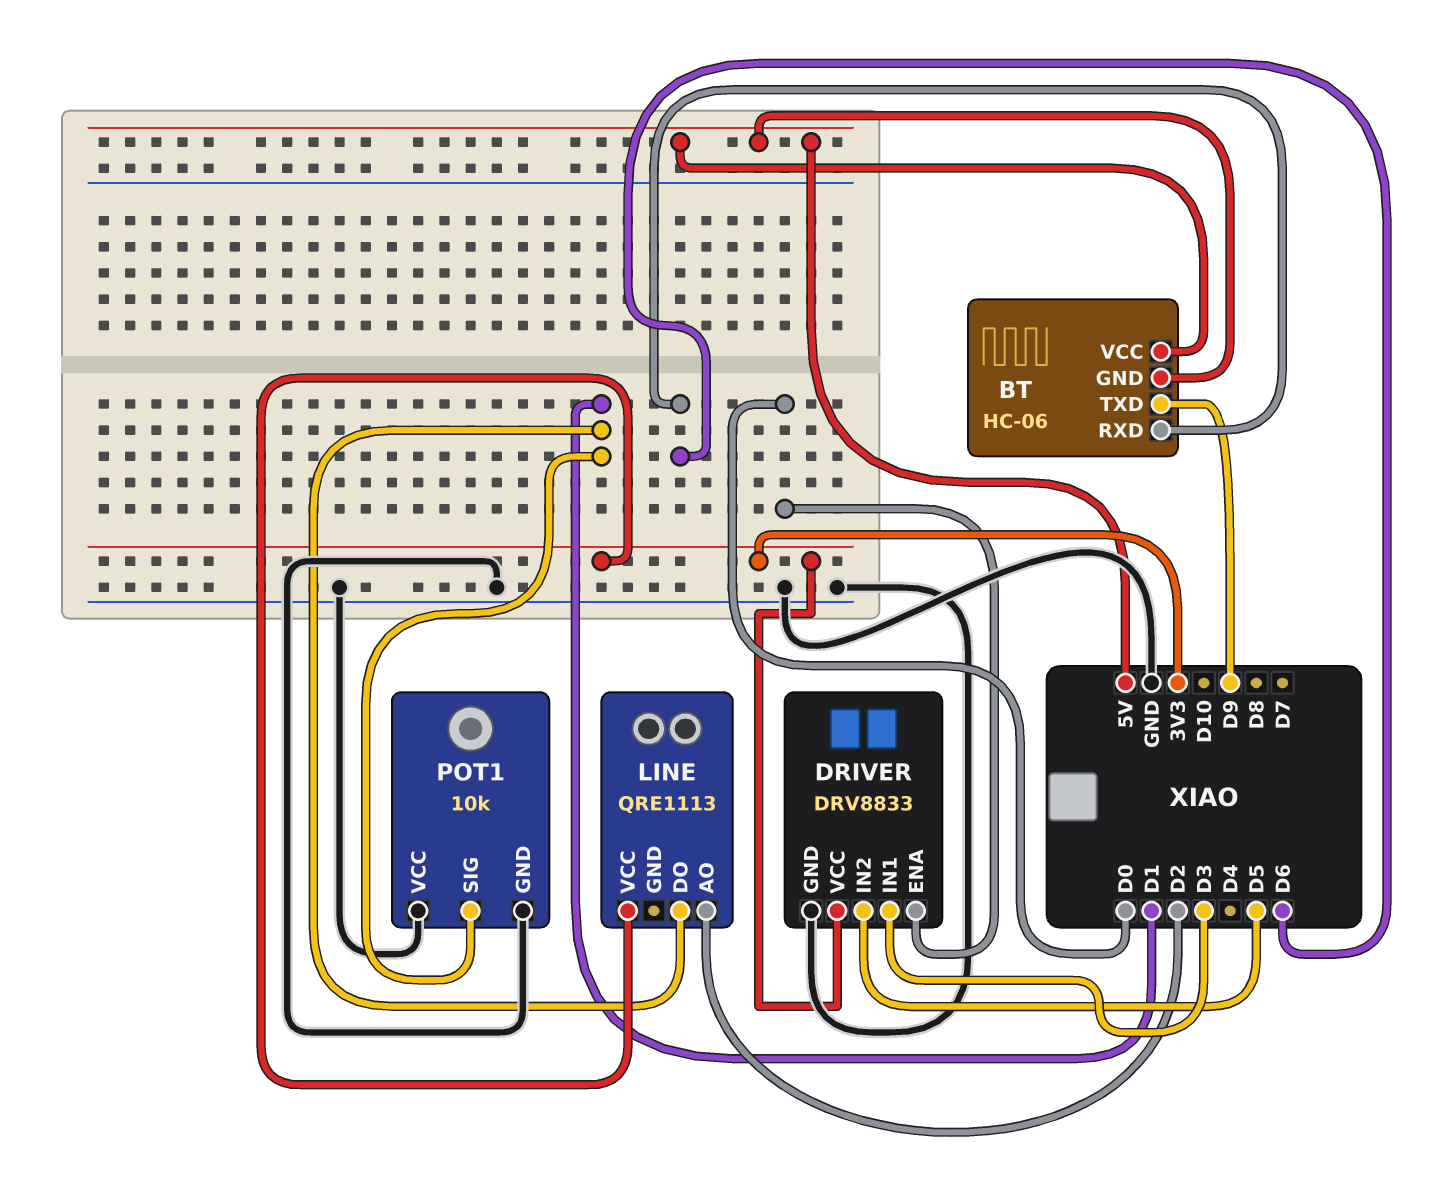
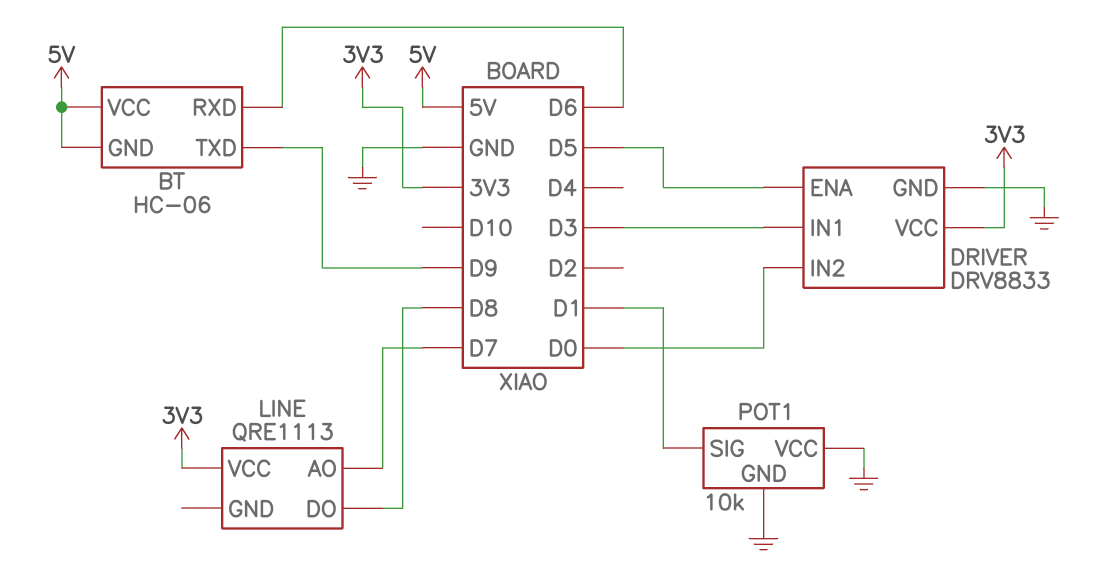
DRIVER pin ENA: D0 -> D5
DRIVER pin IN2: D5 -> D0
LINE pin AO: D2 -> D7
LINE pin DO: D1 -> D8

